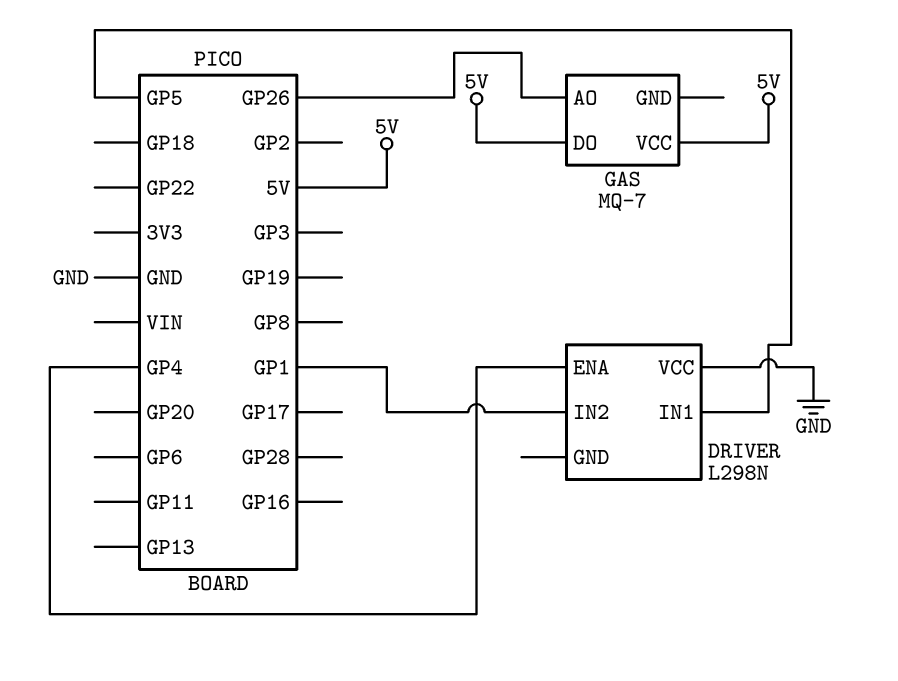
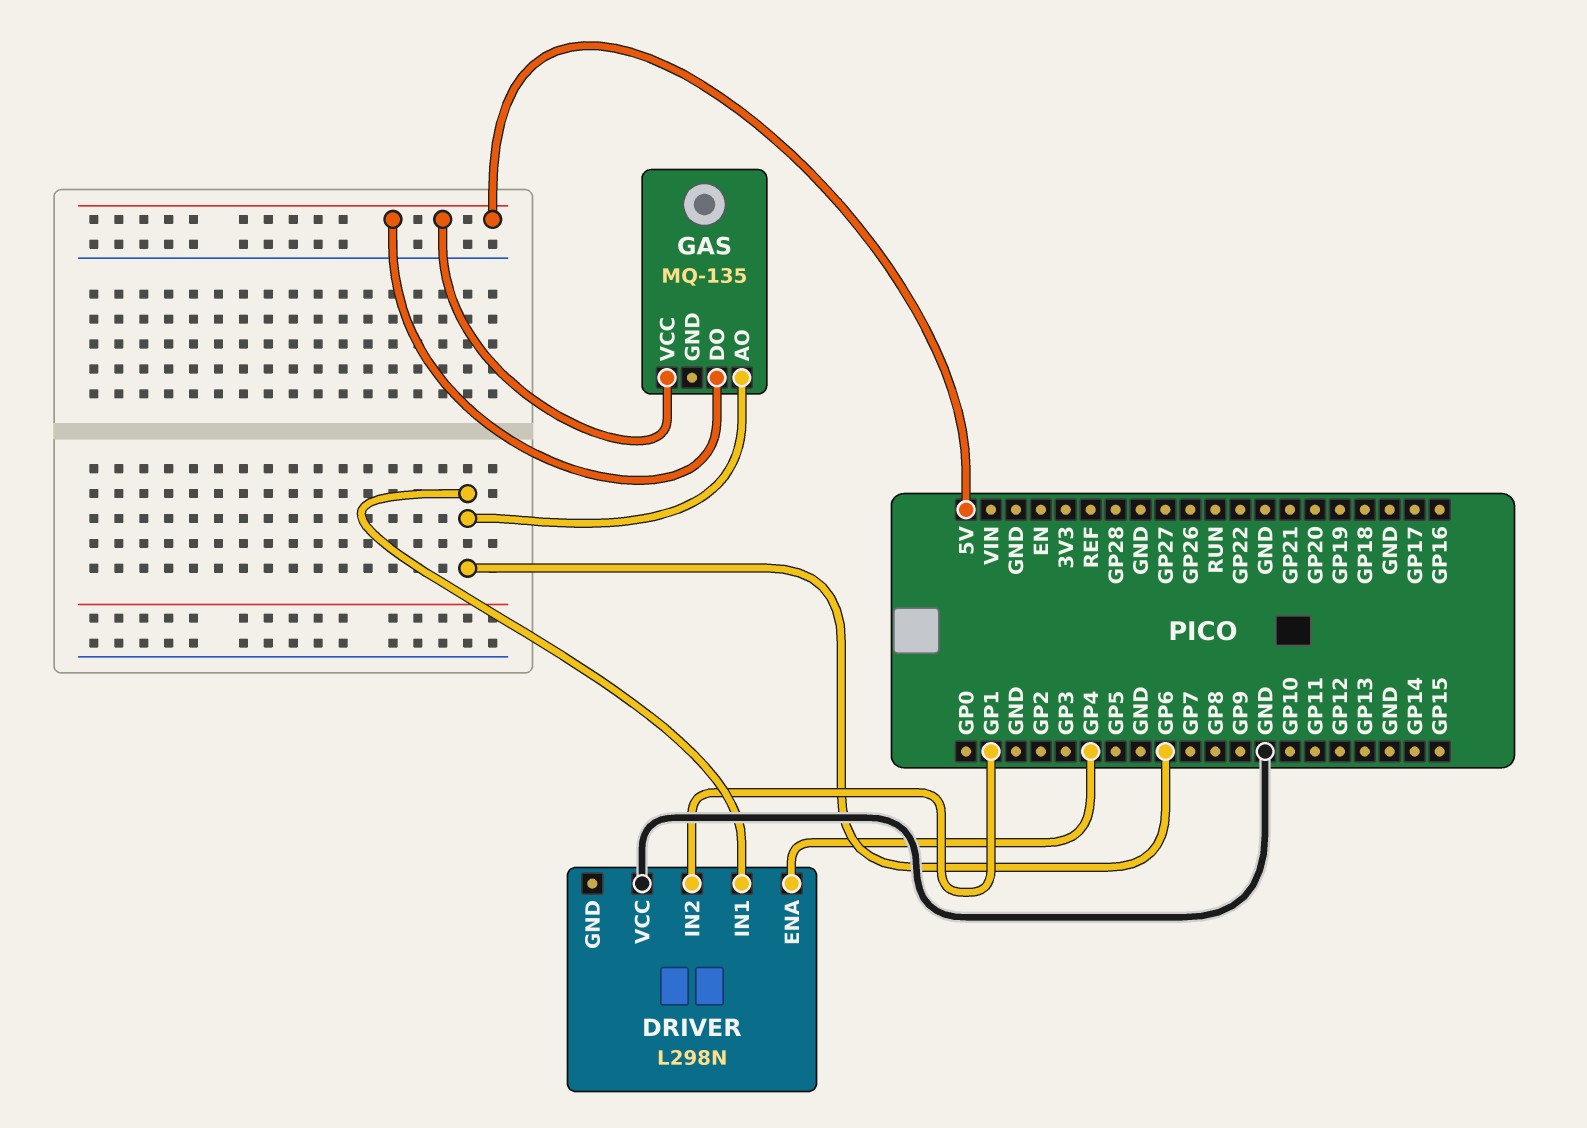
DRIVER pin IN1: GP5 -> GP6
GAS: MQ-7 -> MQ-135
GAS pin AO: GP26 -> GP6

